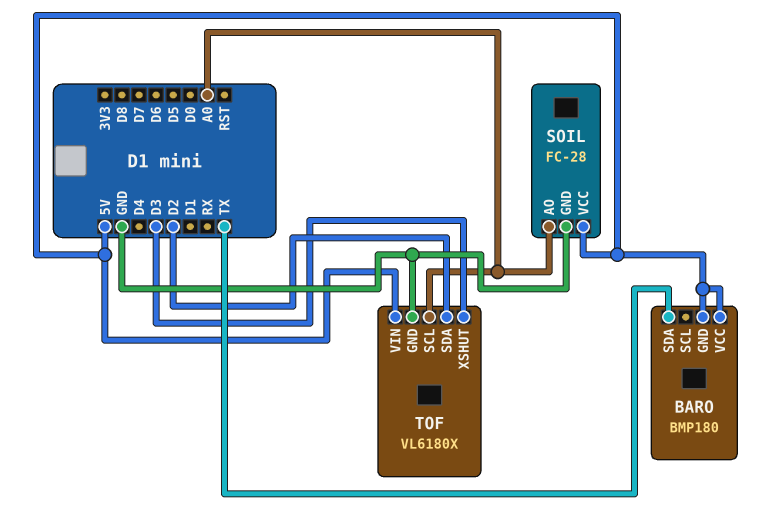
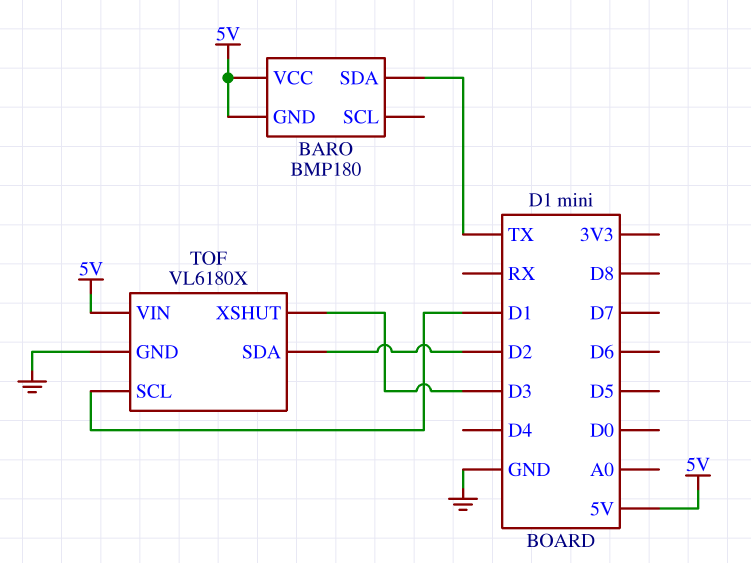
SOIL: FC-28 -> none
SOIL pin AO: A0 -> none
SOIL pin GND: GND -> none
SOIL pin VCC: 5V -> none
TOF pin SCL: A0 -> D1

